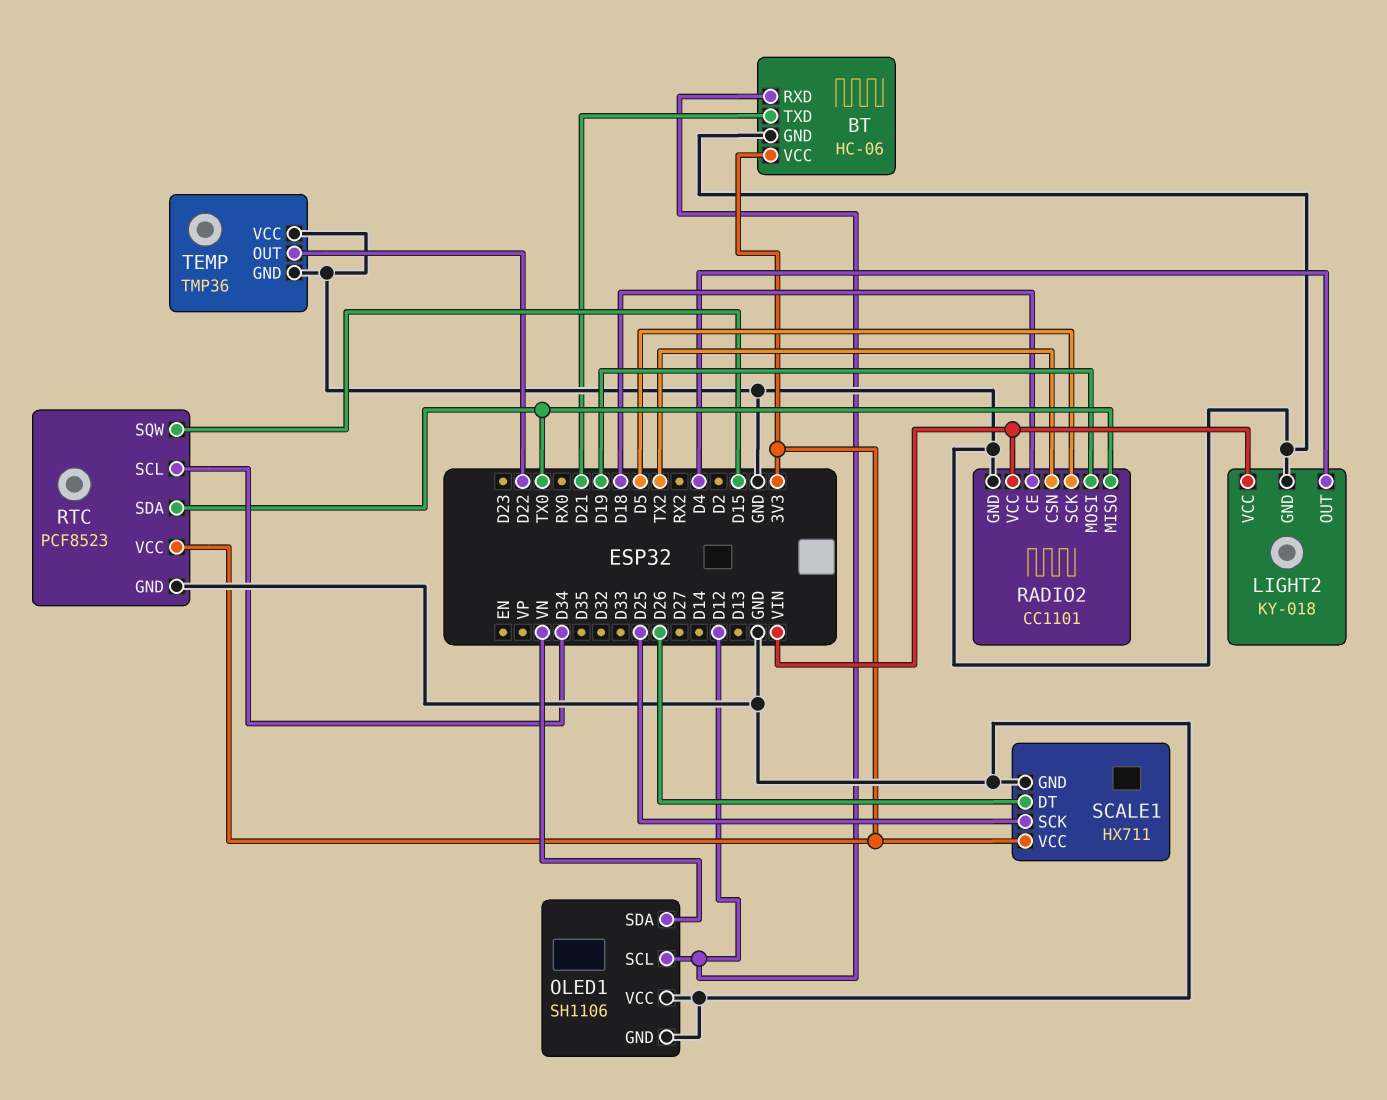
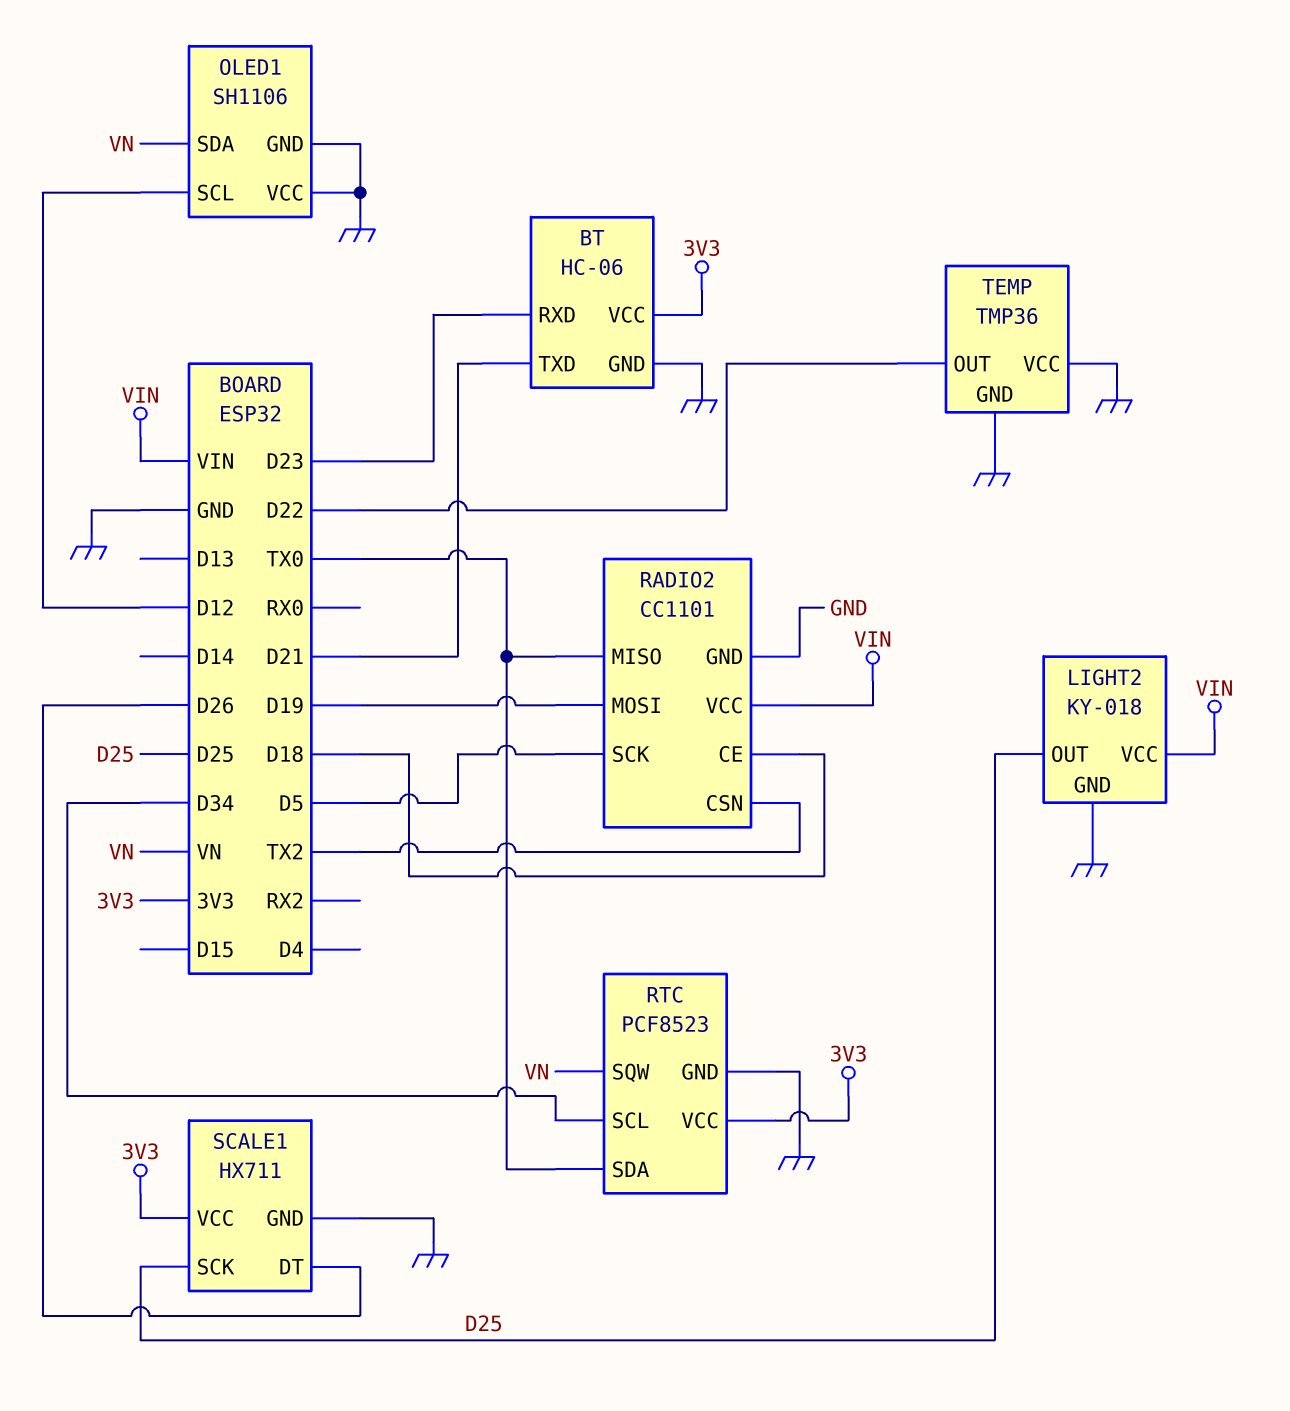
BT pin RXD: D12 -> D23
LIGHT2 pin OUT: D4 -> D25
RTC pin SQW: D15 -> VN

